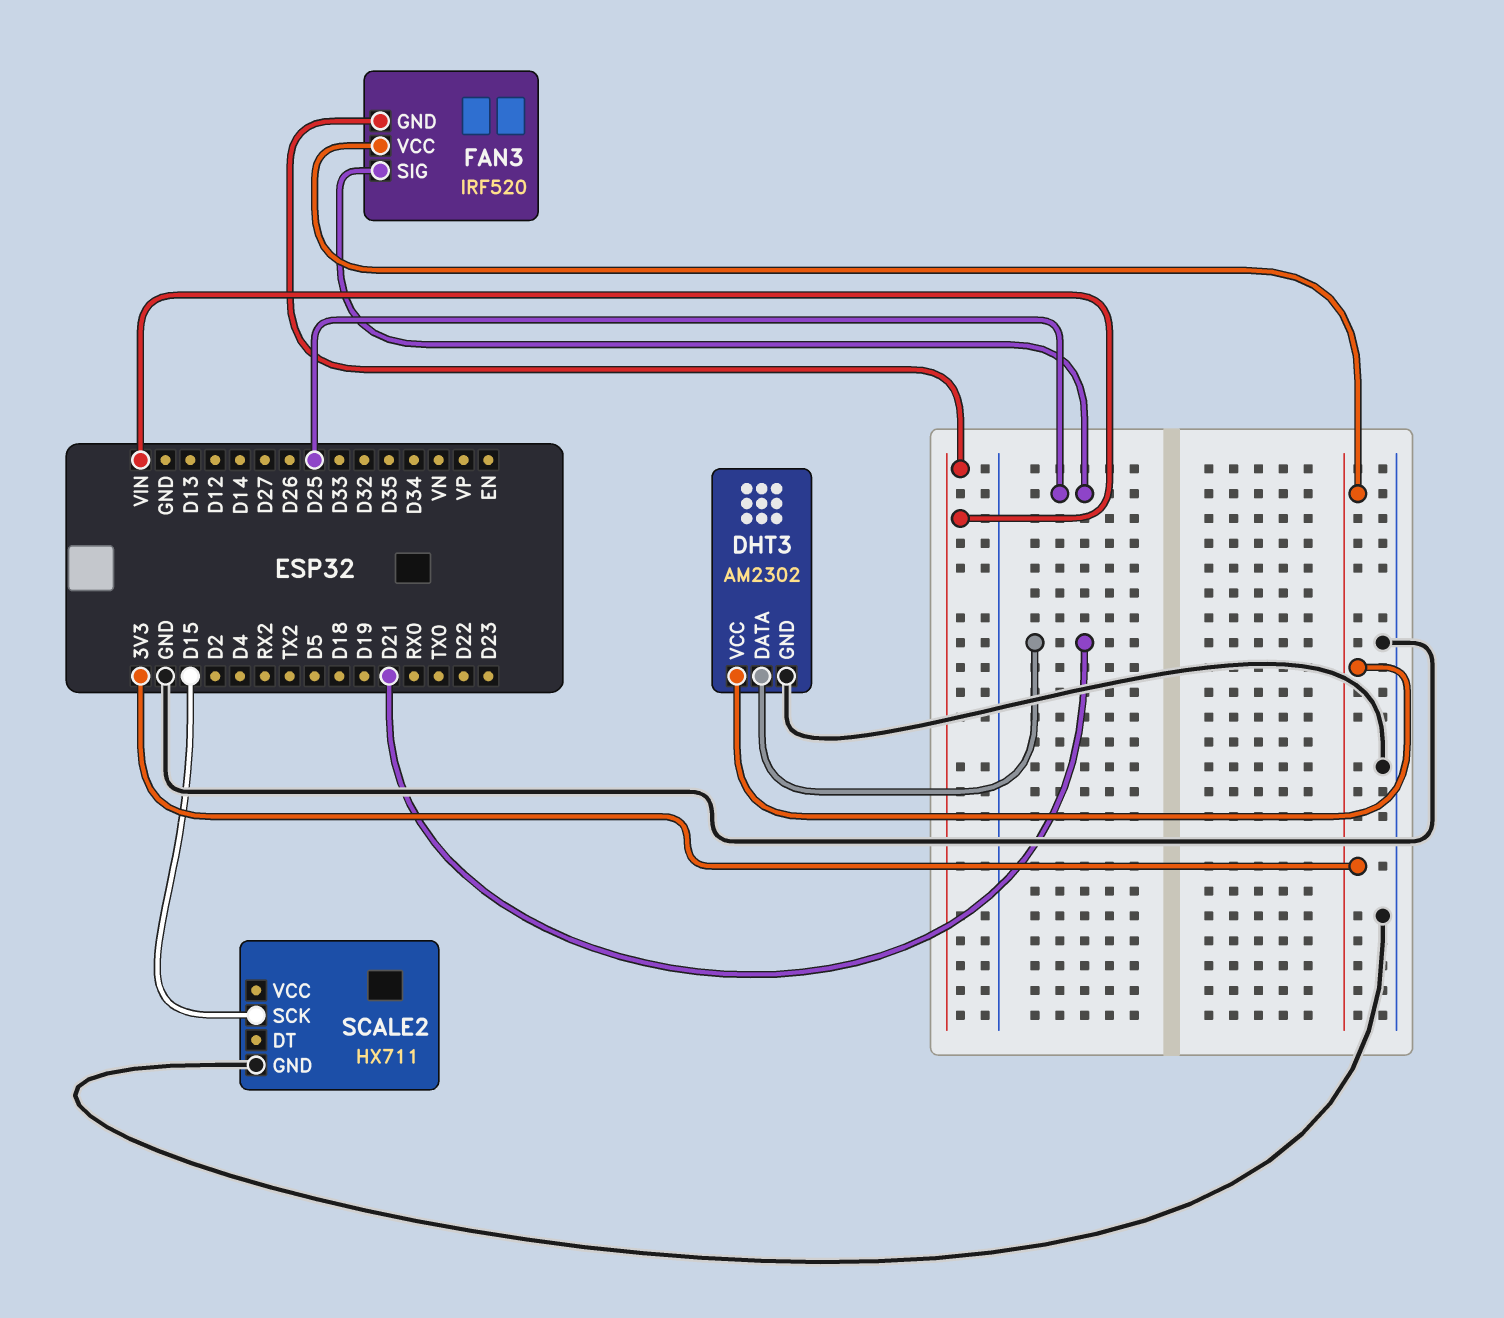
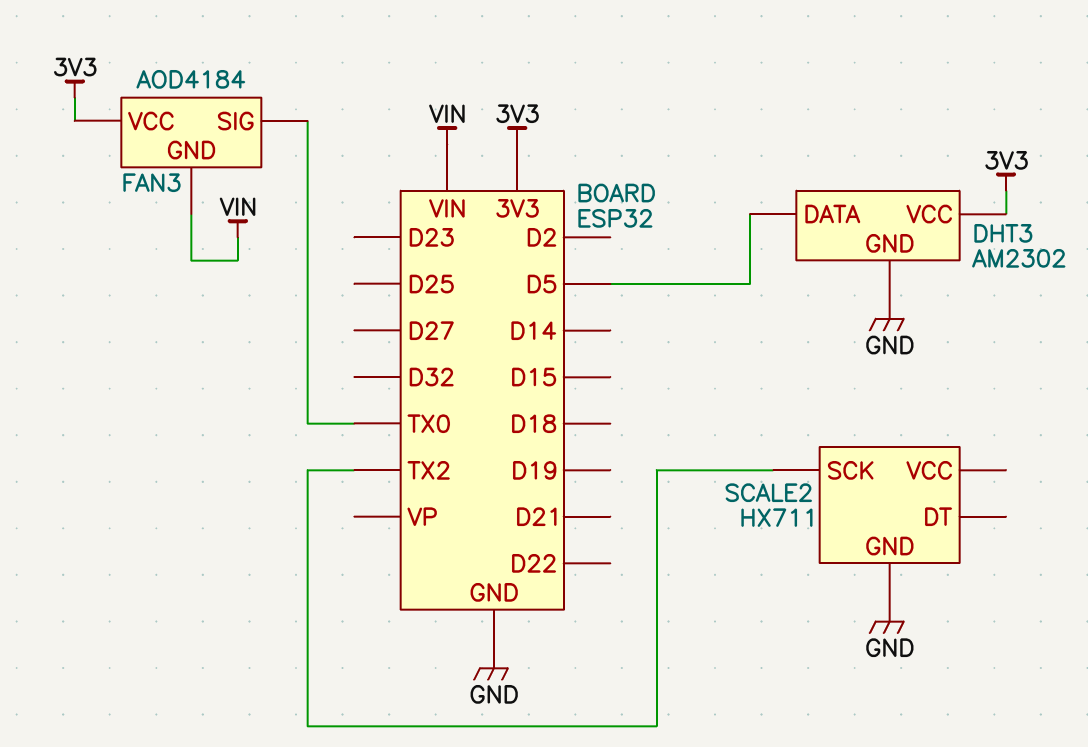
DHT3 pin DATA: D21 -> D5
FAN3: IRF520 -> AOD4184
FAN3 pin SIG: D25 -> TX0
SCALE2 pin SCK: D15 -> TX2

